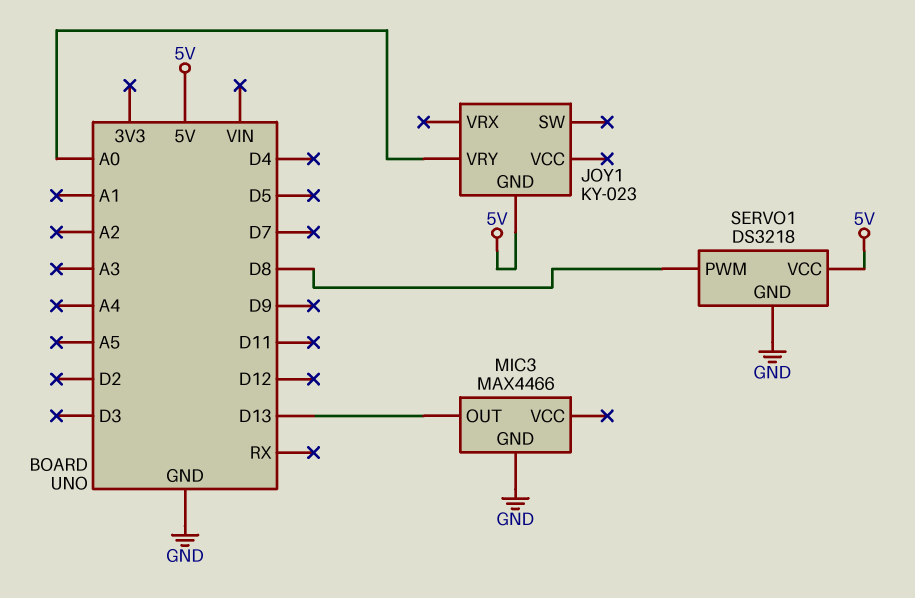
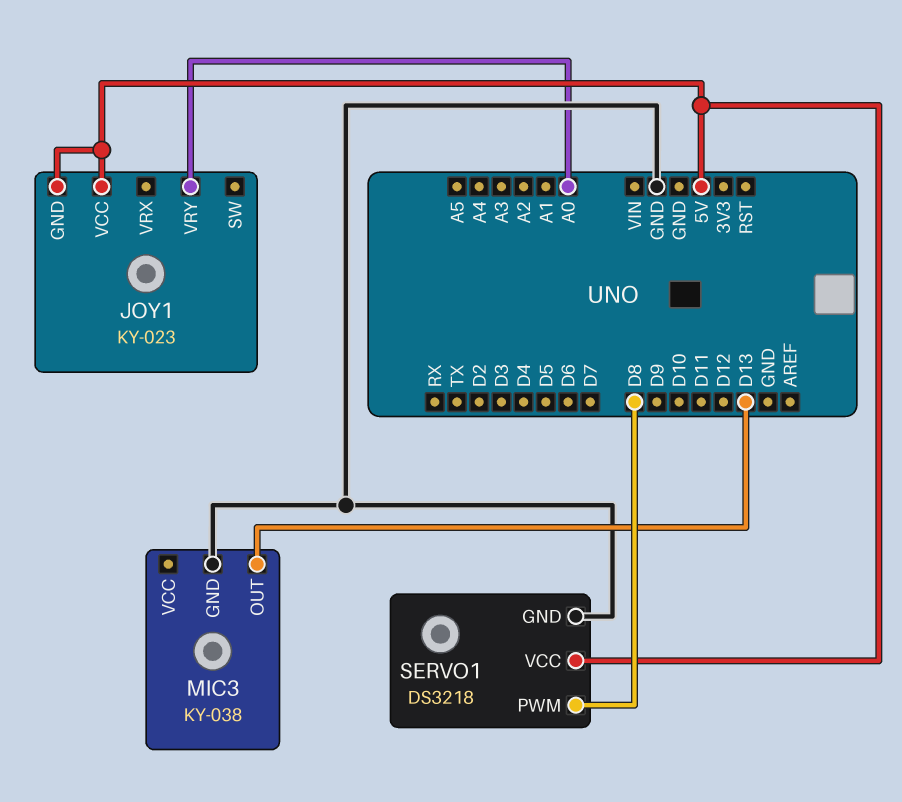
JOY1 pin VCC: none -> 5V
MIC3: MAX4466 -> KY-038

